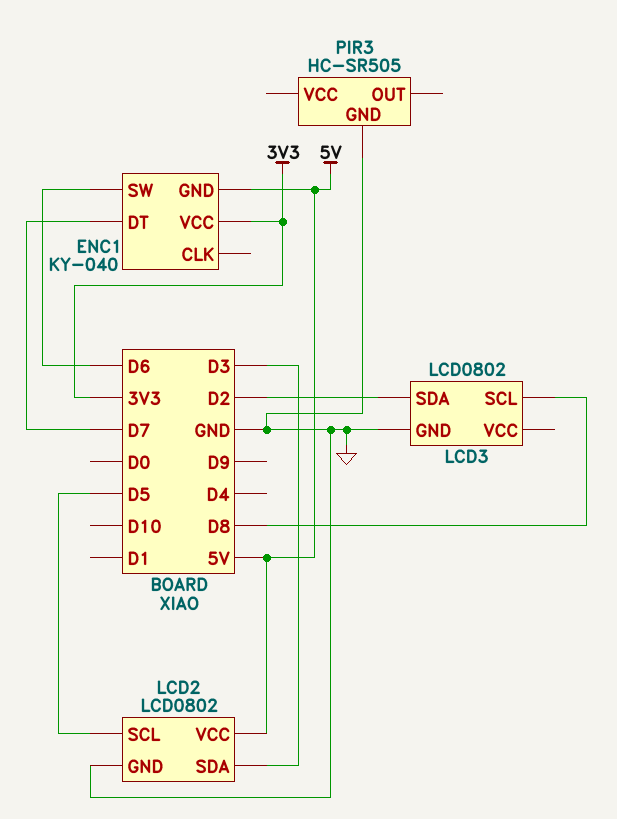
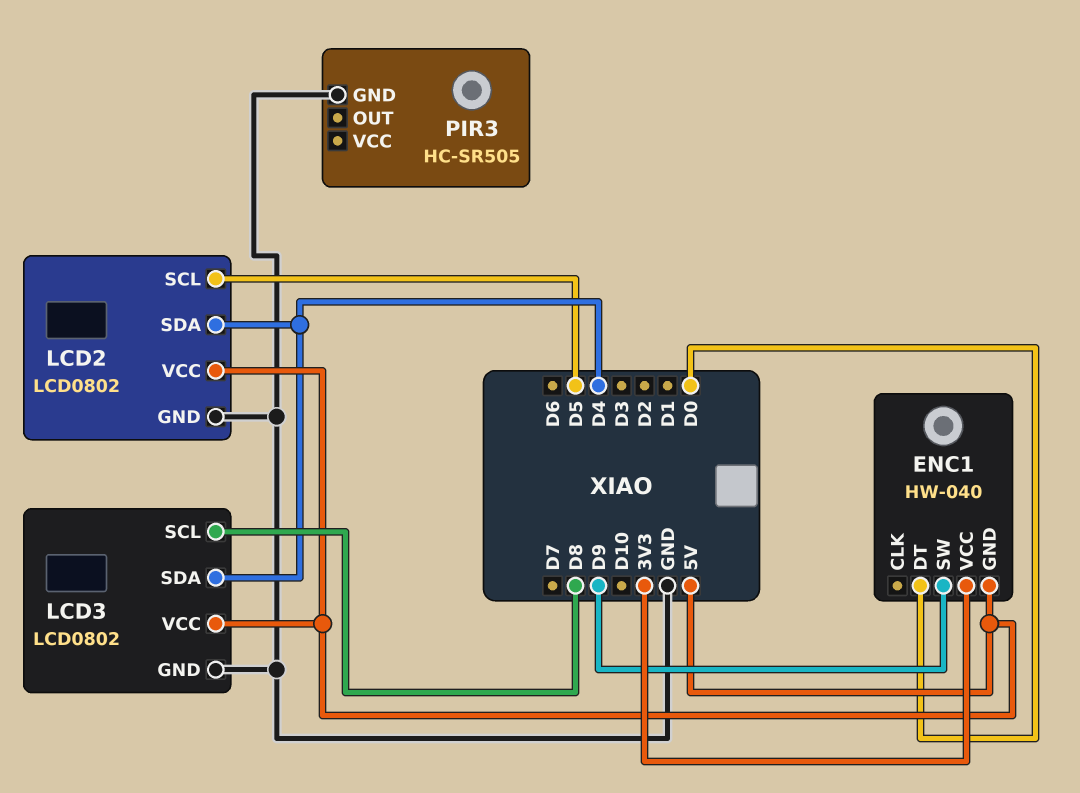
ENC1: KY-040 -> HW-040
ENC1 pin DT: D7 -> D0
ENC1 pin SW: D6 -> D9
LCD2 pin SDA: D3 -> D4
LCD3 pin SDA: D2 -> D4
LCD3 pin VCC: none -> 5V

